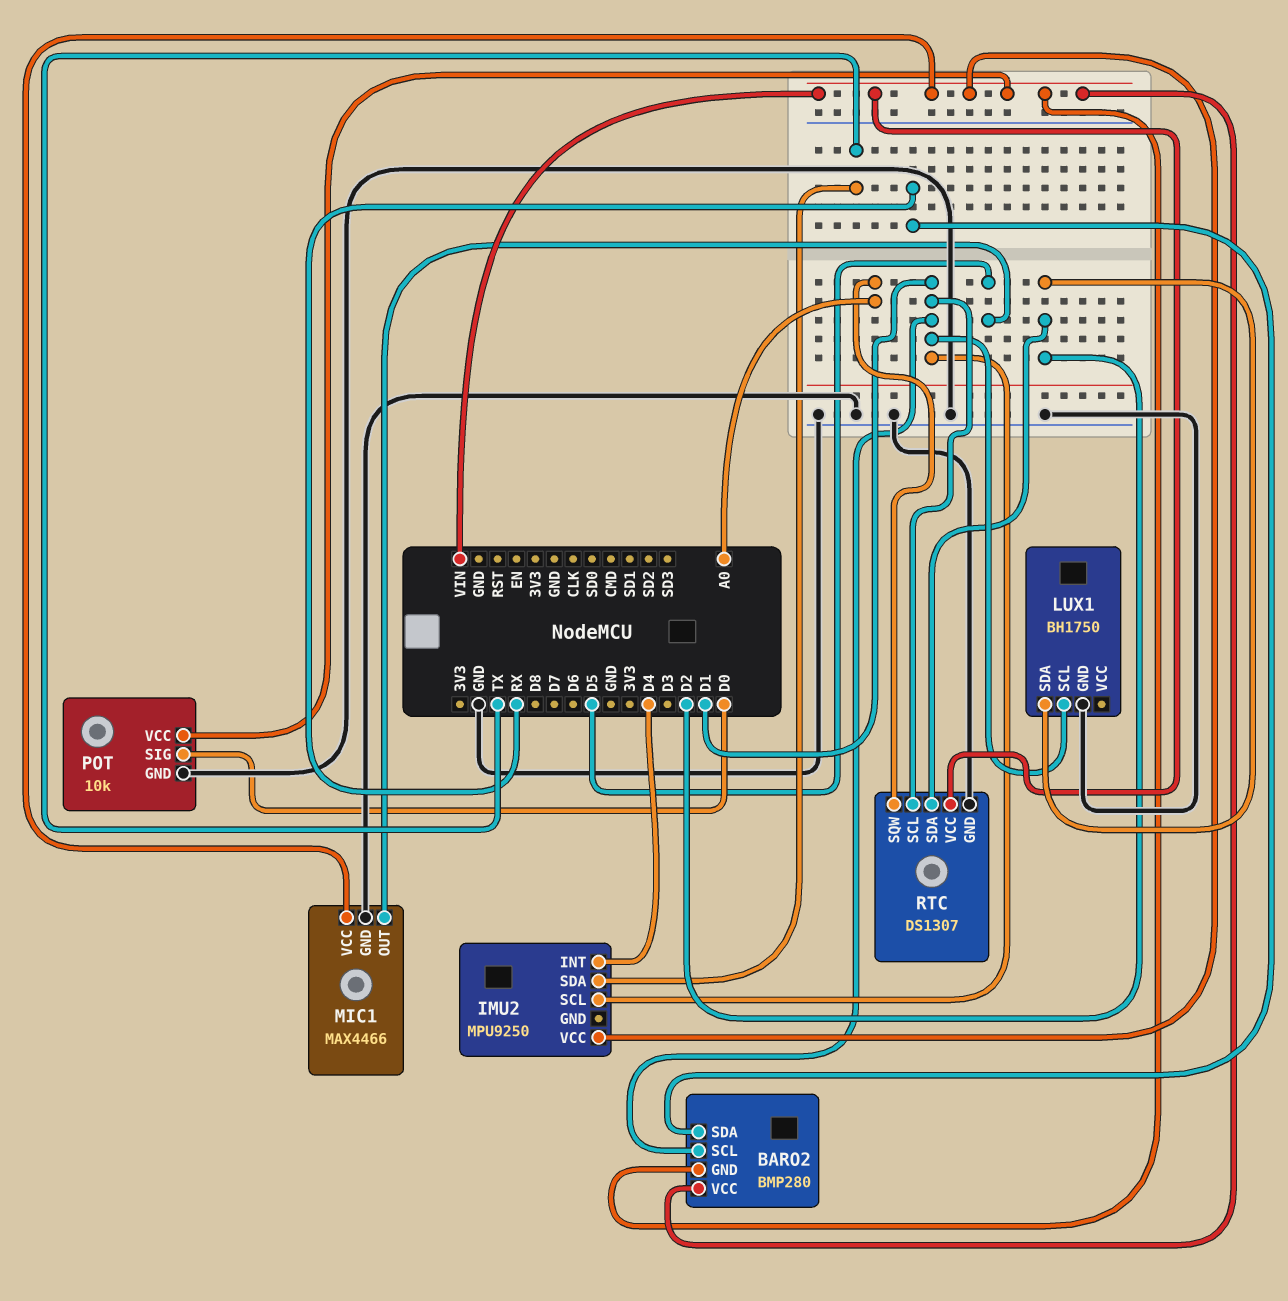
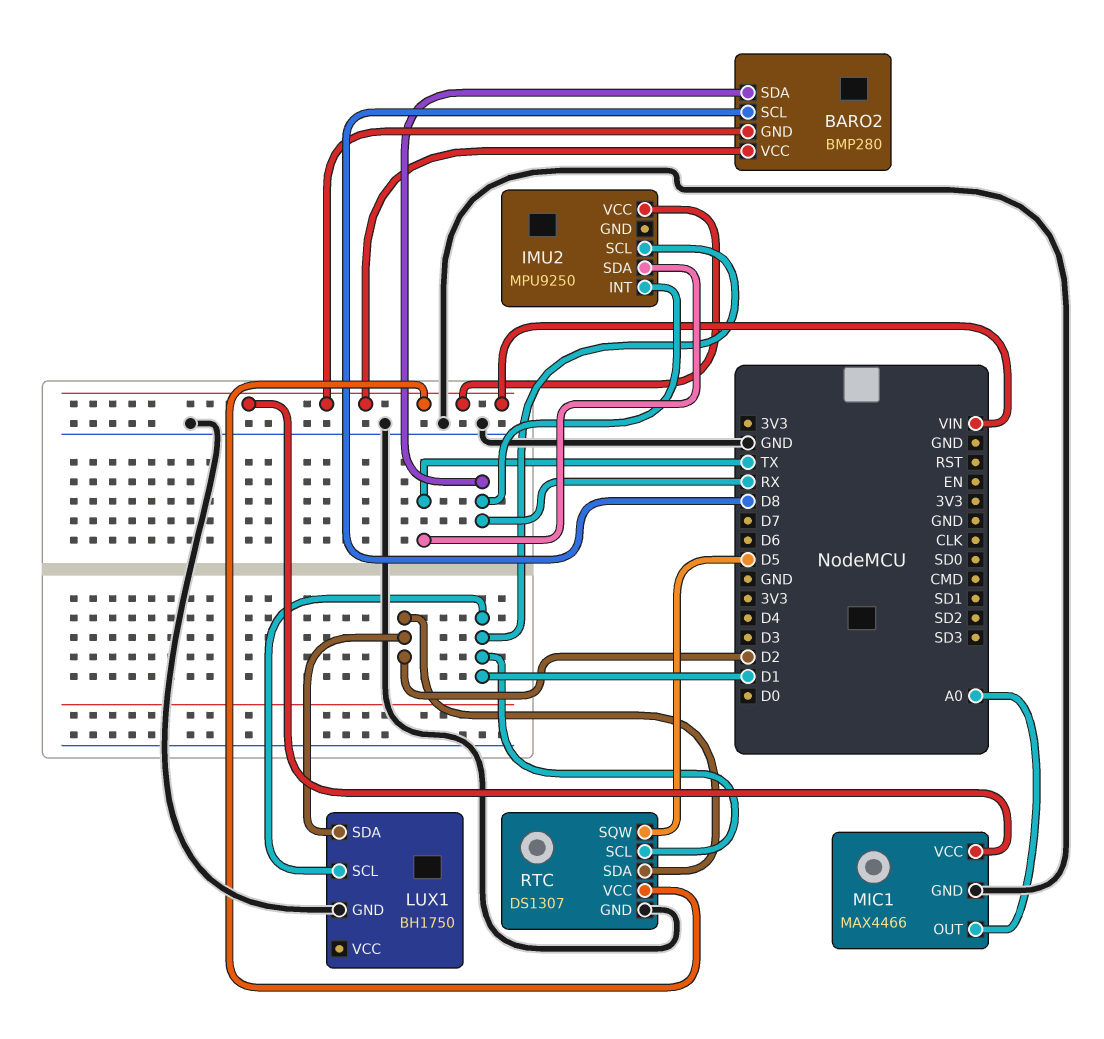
BARO2 pin SCL: D1 -> D8
IMU2 pin INT: D4 -> RX
MIC1 pin OUT: D5 -> A0
POT: 10k -> none
POT pin GND: GND -> none
POT pin SIG: D0 -> none
POT pin VCC: VIN -> none
RTC pin SQW: A0 -> D5

